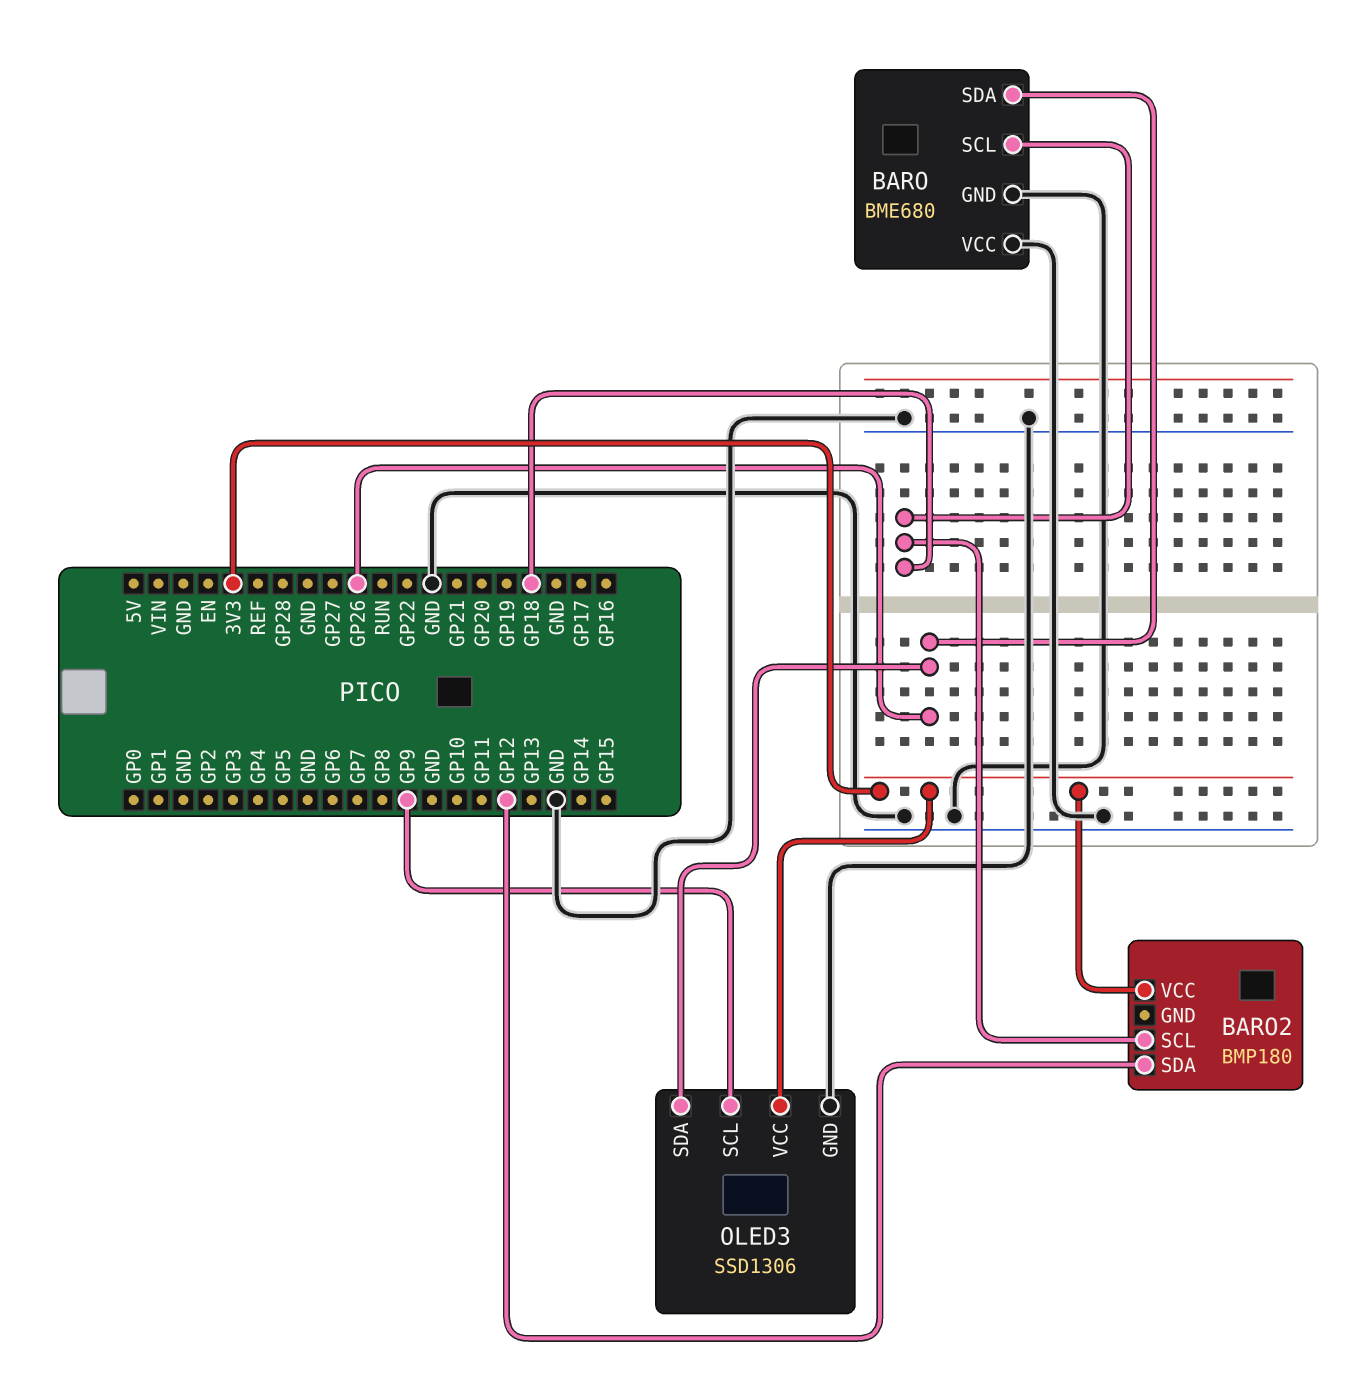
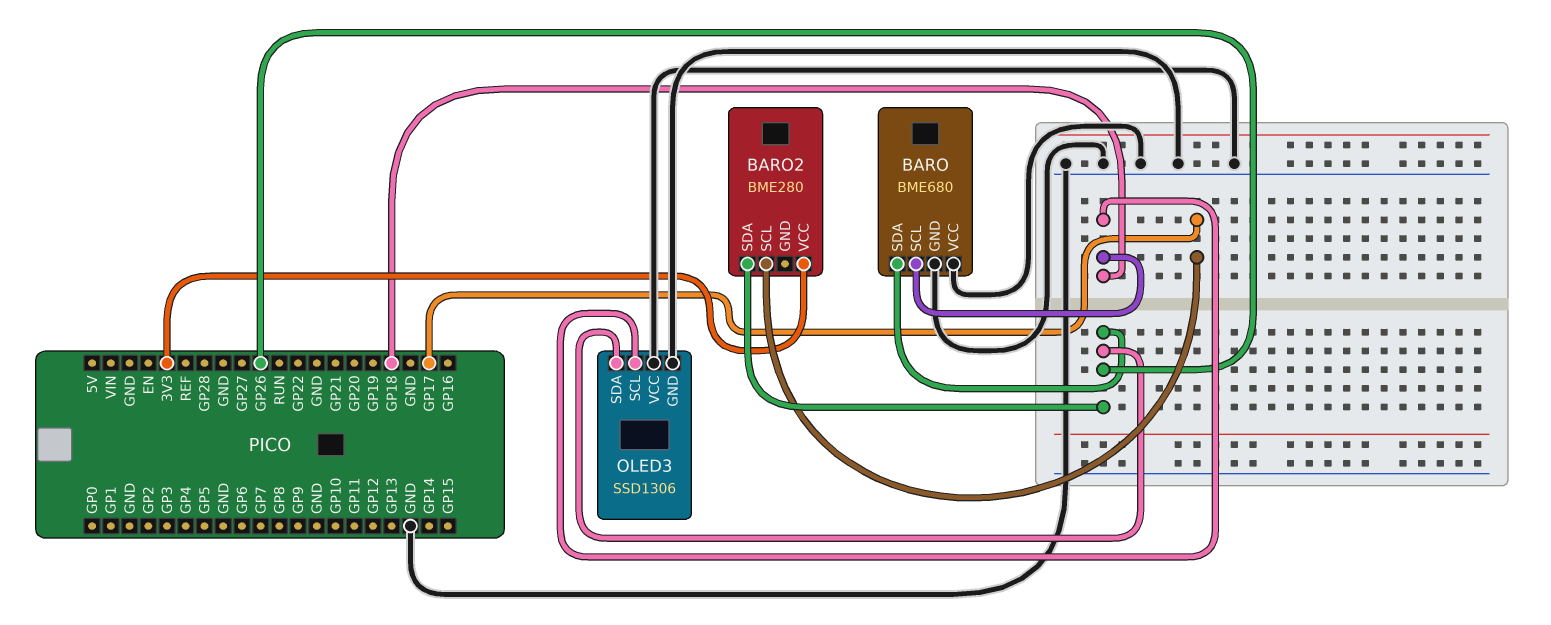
BARO2: BMP180 -> BME280
BARO2 pin SCL: GP18 -> GP17
BARO2 pin SDA: GP12 -> GP26
OLED3 pin SCL: GP9 -> GP18
OLED3 pin VCC: 3V3 -> GND

